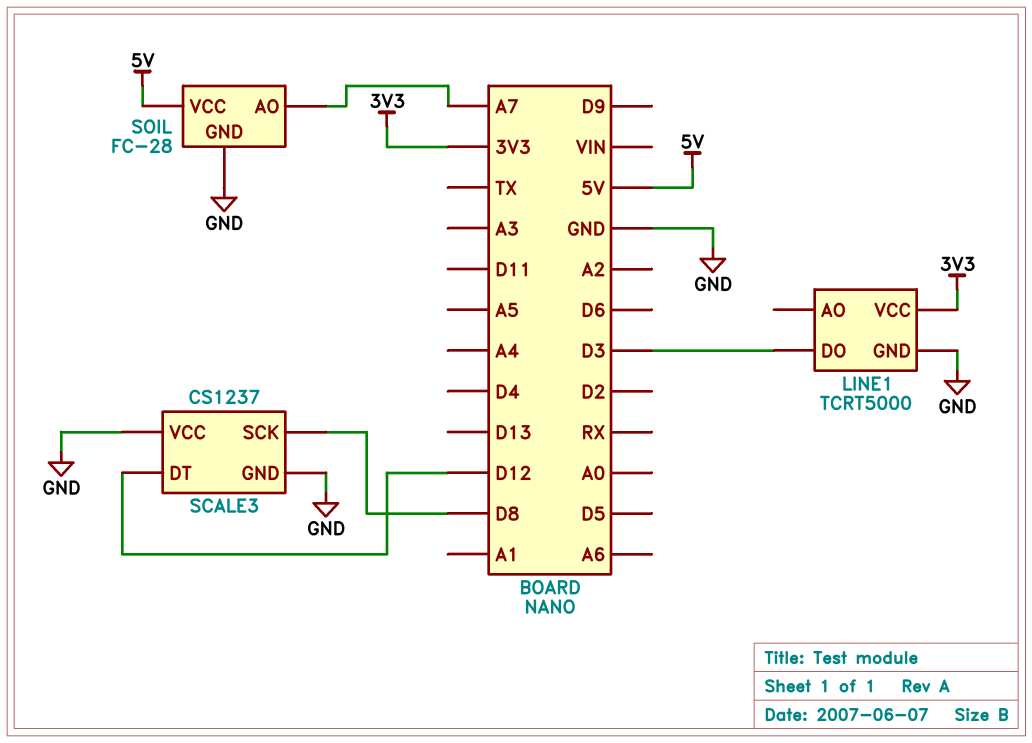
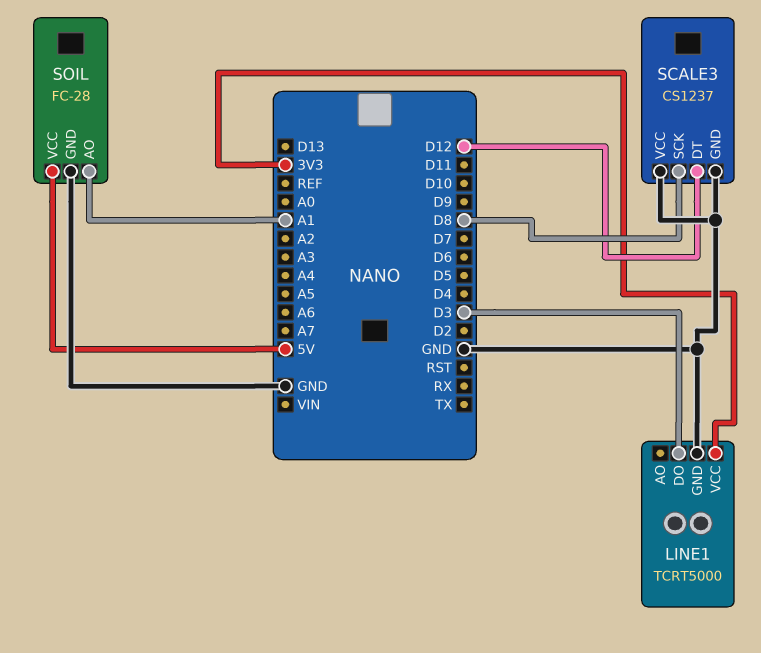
SOIL pin AO: A7 -> A1

